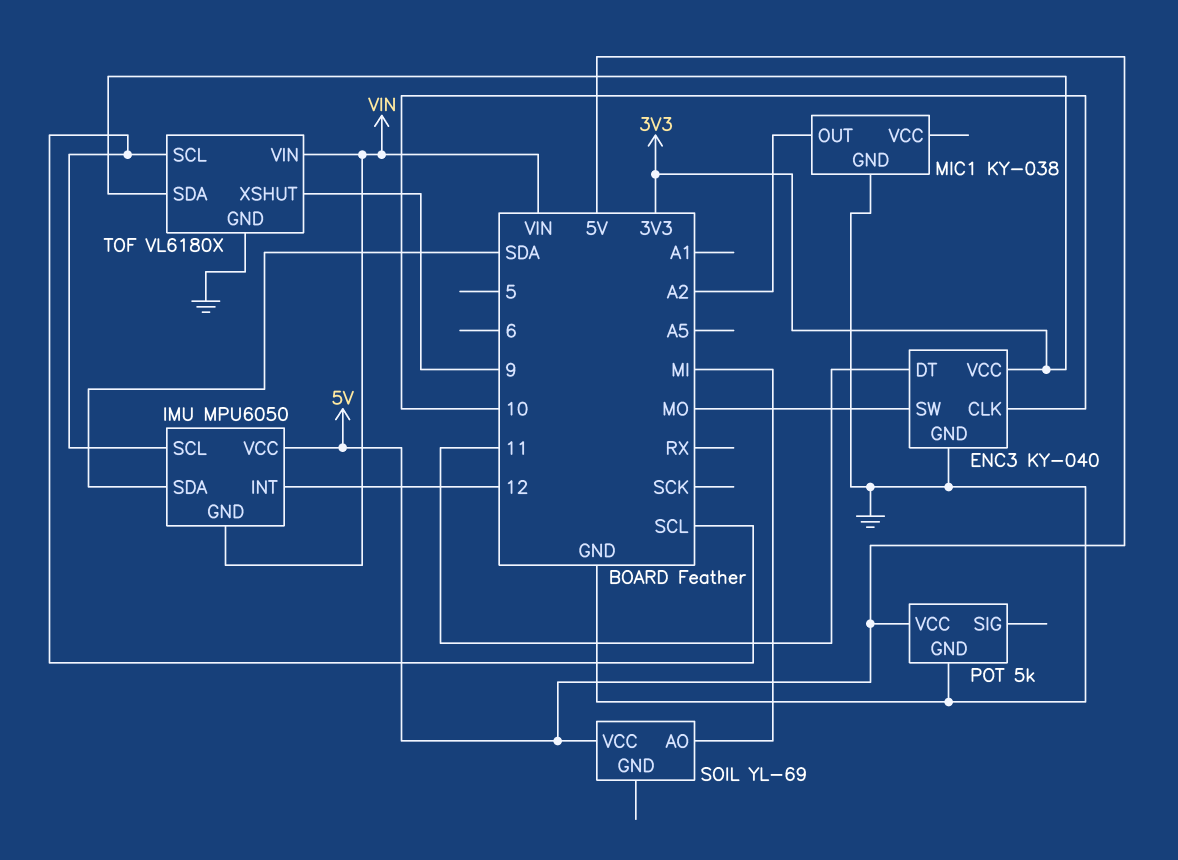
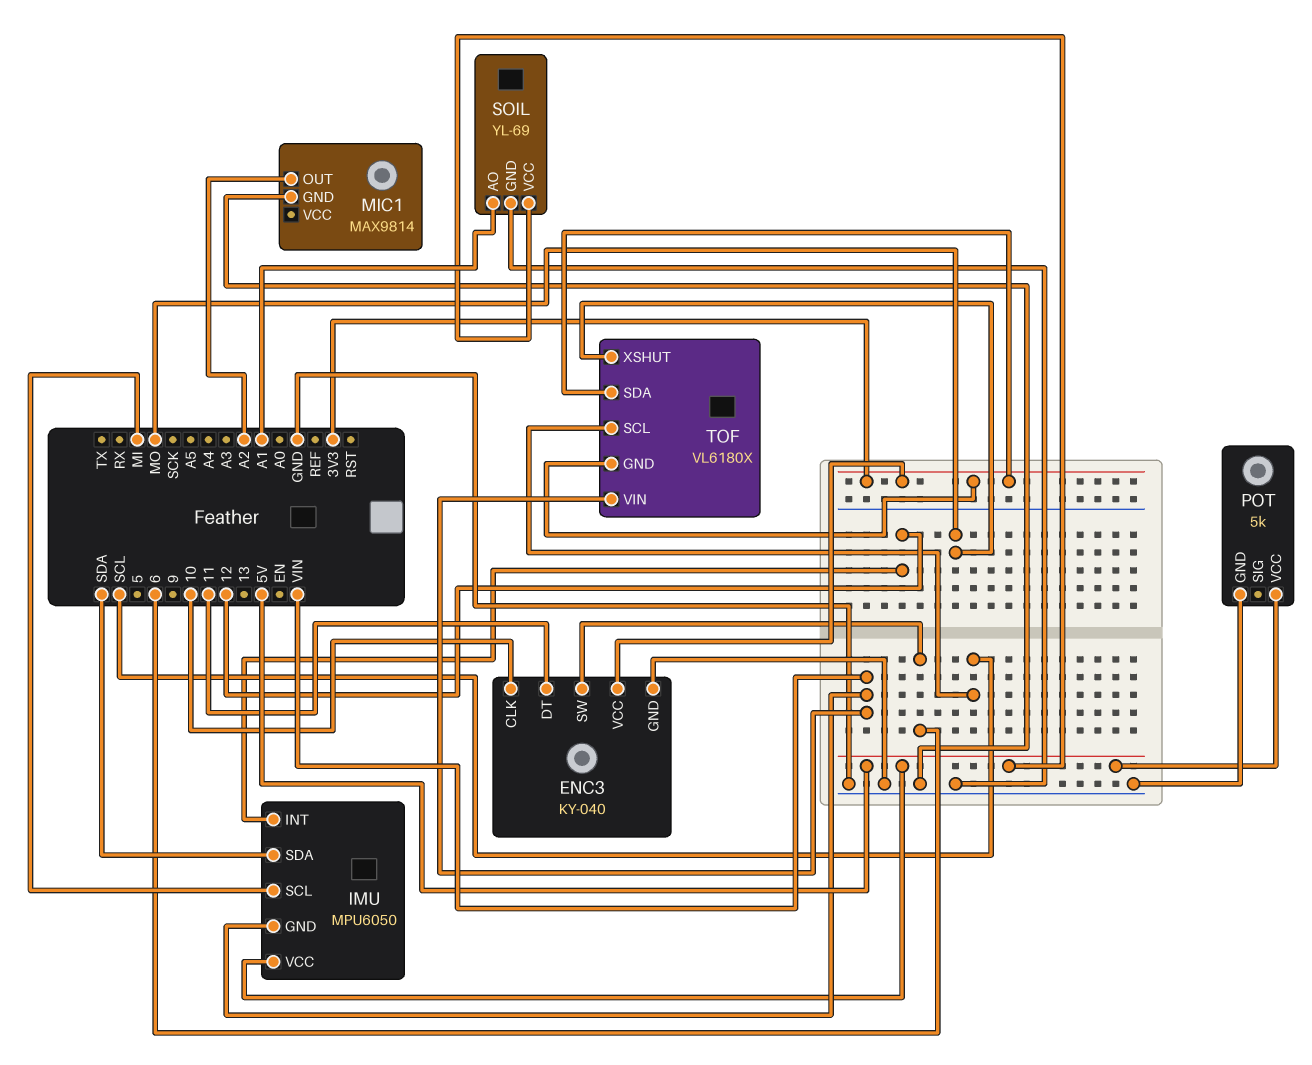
ENC3 pin SW: MO -> 6
IMU pin SCL: SCL -> MI
MIC1: KY-038 -> MAX9814
SOIL pin AO: MI -> A1
SOIL pin GND: none -> GND
TOF pin GND: GND -> 3V3
TOF pin XSHUT: 9 -> MO

